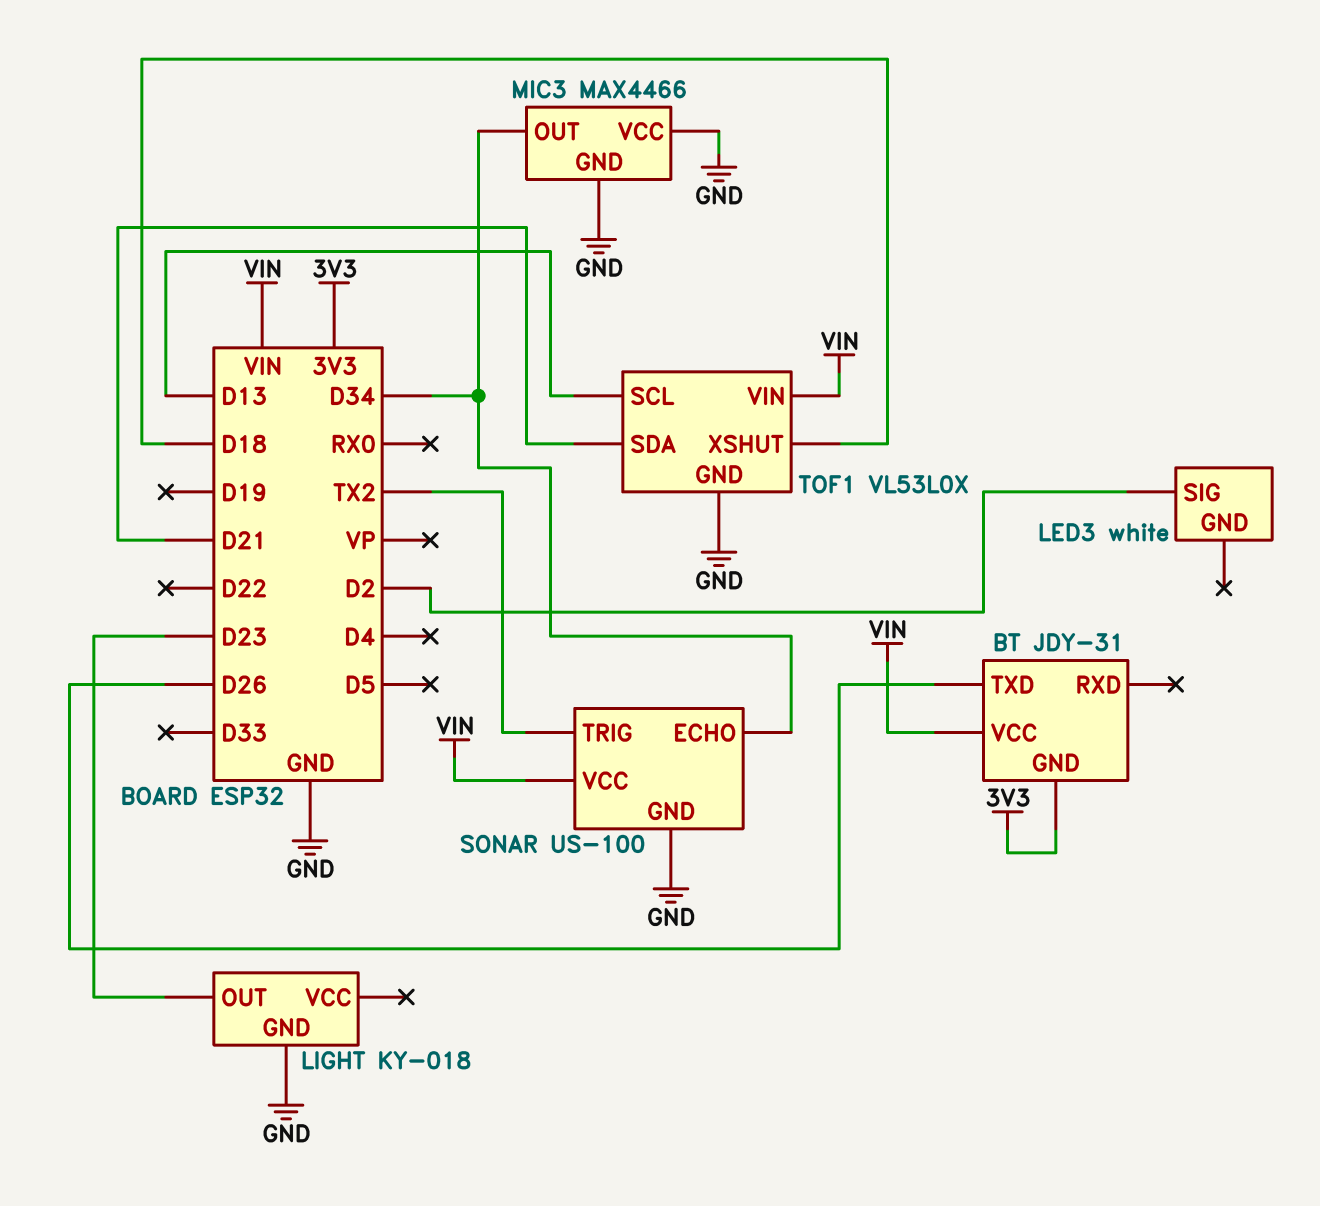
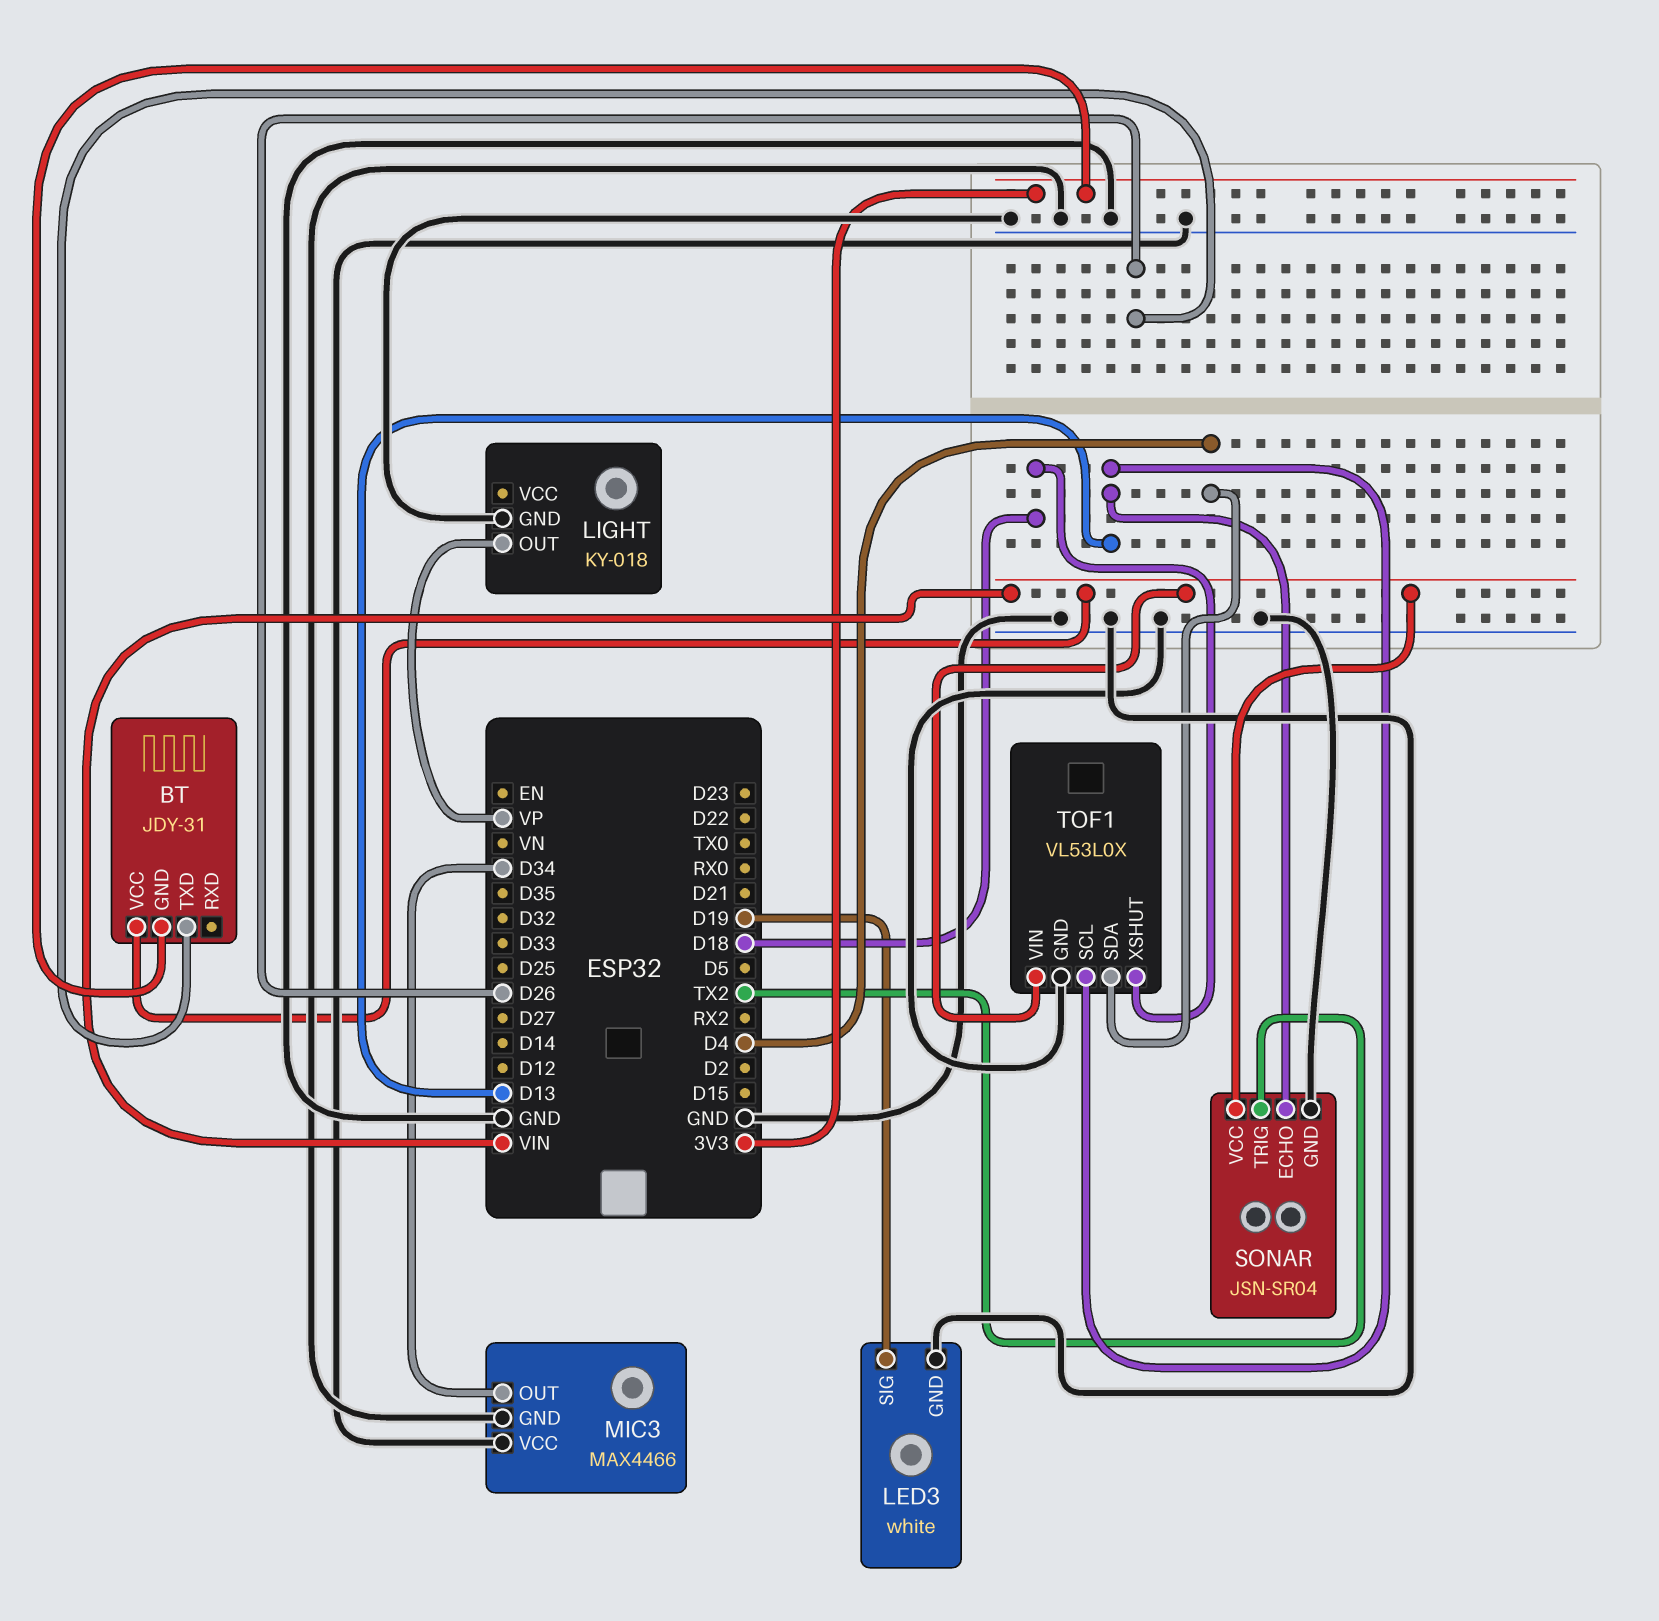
LED3 pin GND: none -> GND
LED3 pin SIG: D2 -> D19
LIGHT pin OUT: D23 -> VP
SONAR: US-100 -> JSN-SR04
SONAR pin ECHO: D34 -> D13
TOF1 pin SDA: D21 -> D4

